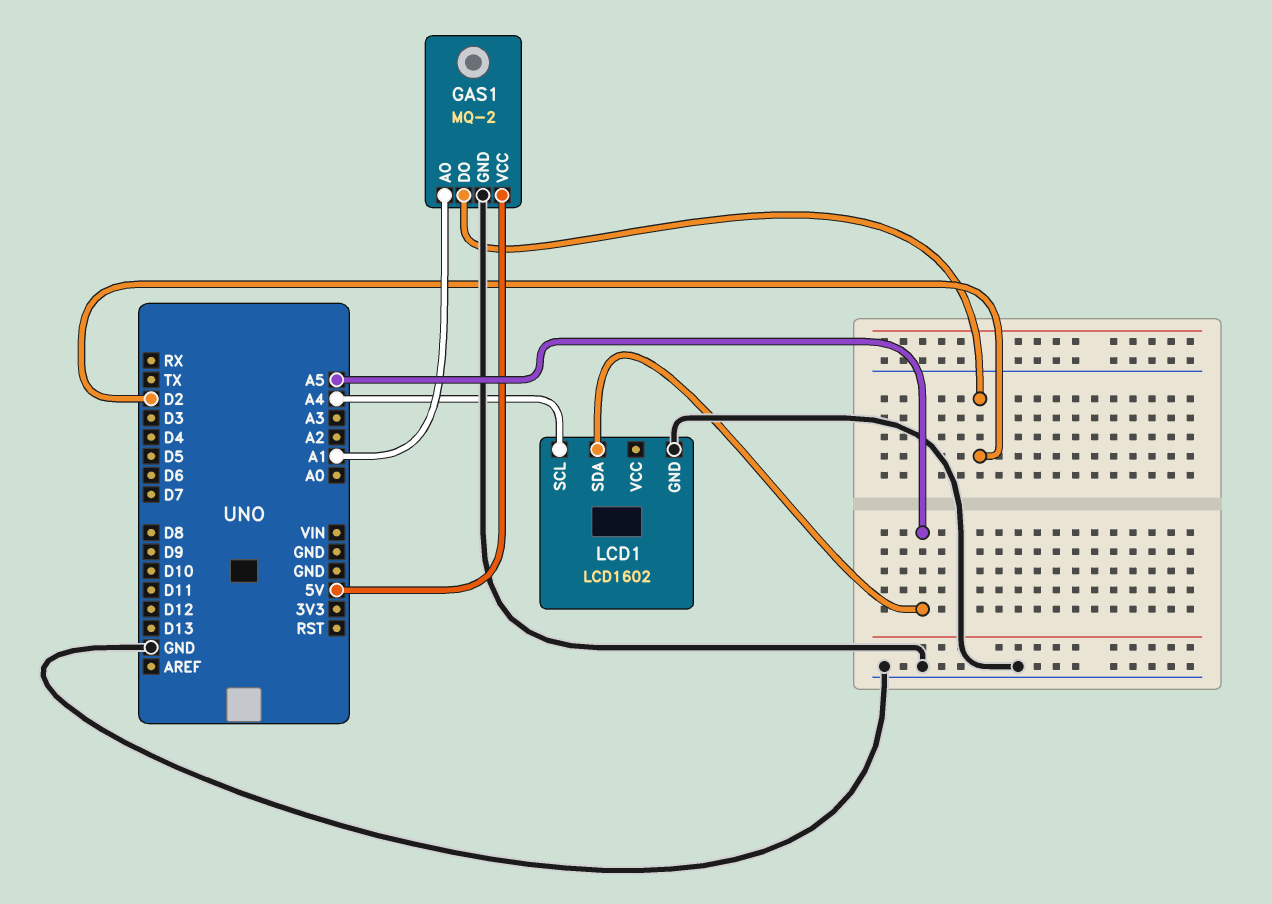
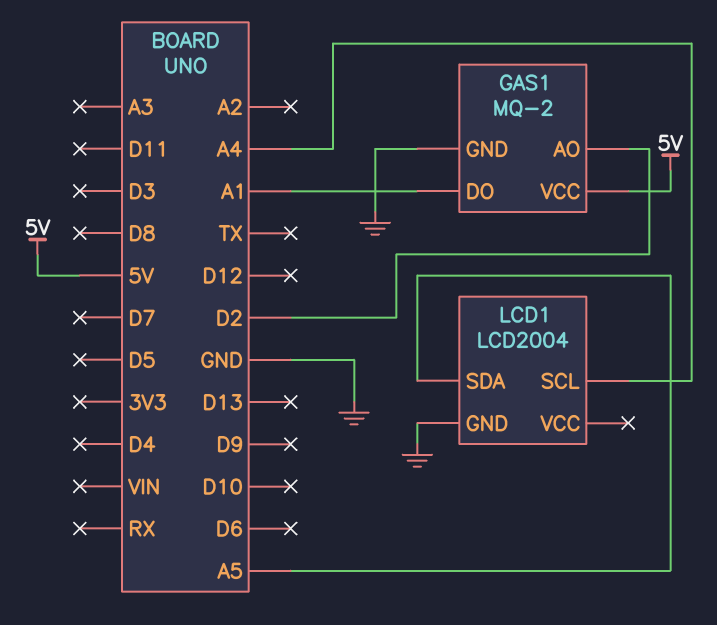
GAS1 pin AO: A1 -> D2
GAS1 pin DO: D2 -> A1
LCD1: LCD1602 -> LCD2004

